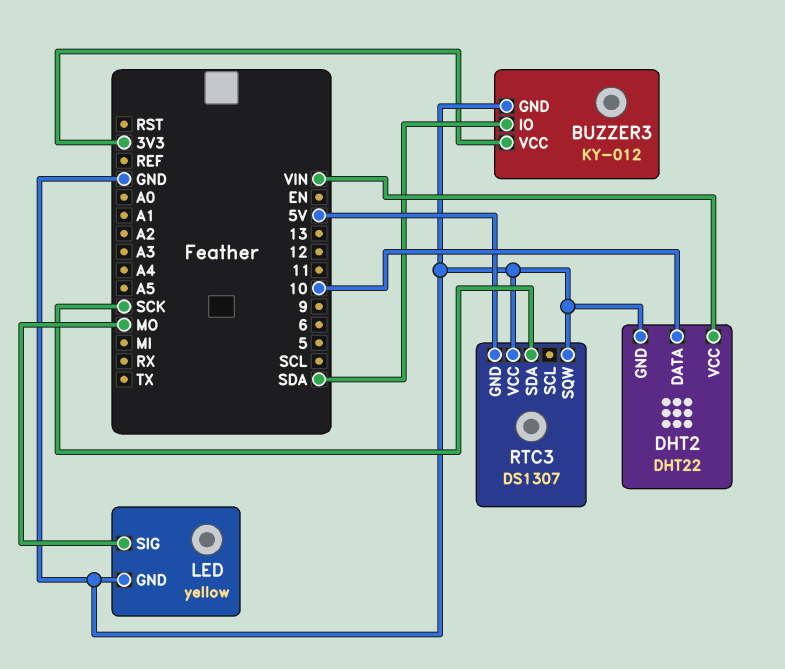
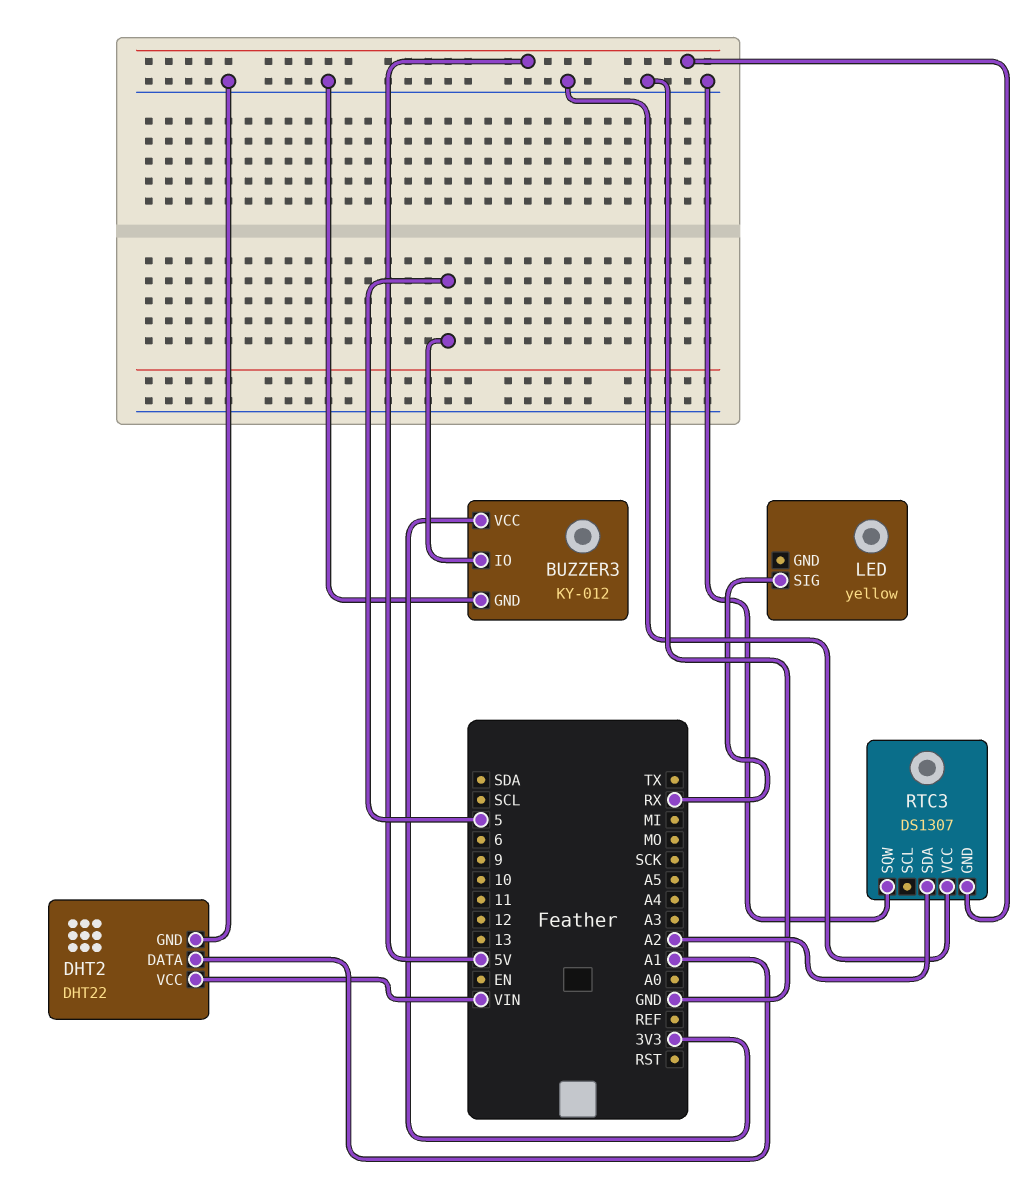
BUZZER3 pin IO: SDA -> 5
DHT2 pin DATA: 10 -> A1
LED pin GND: GND -> none
LED pin SIG: MO -> RX
RTC3 pin SDA: SCK -> A2

